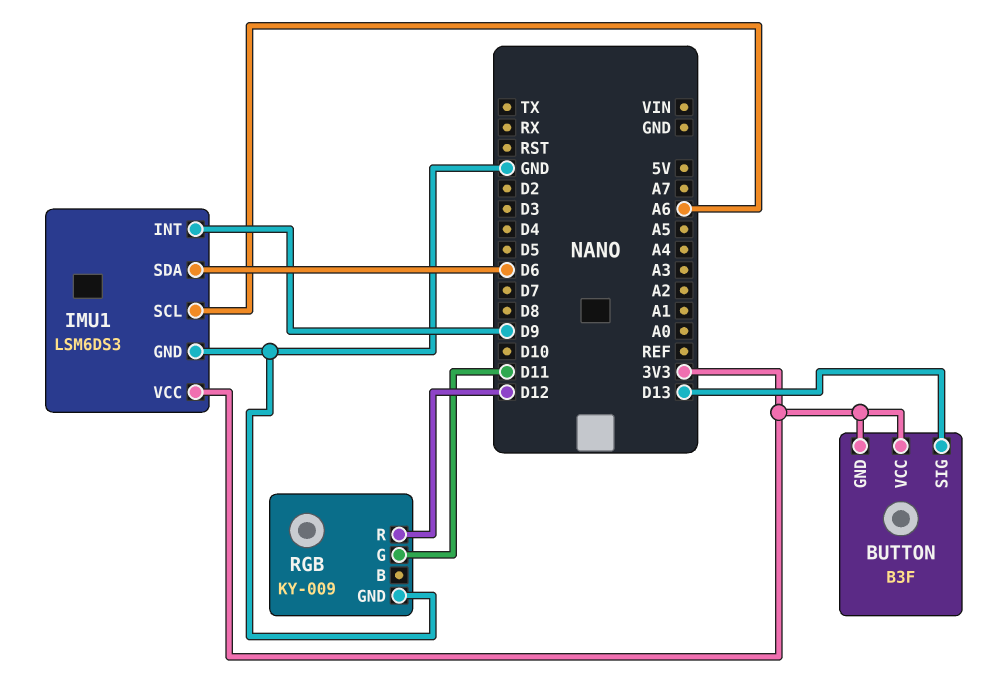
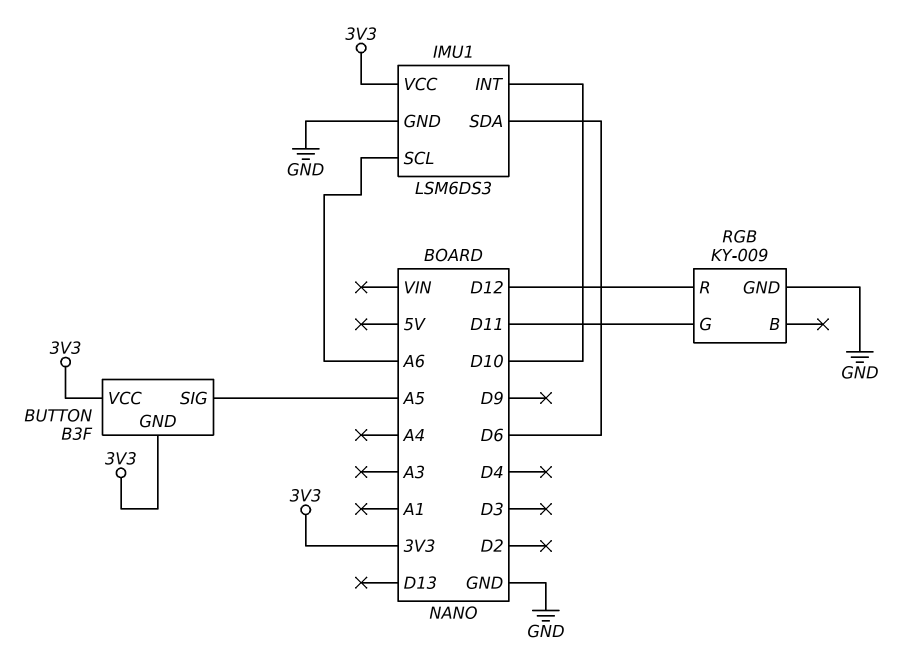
BUTTON pin SIG: D13 -> A5
IMU1 pin INT: D9 -> D10

